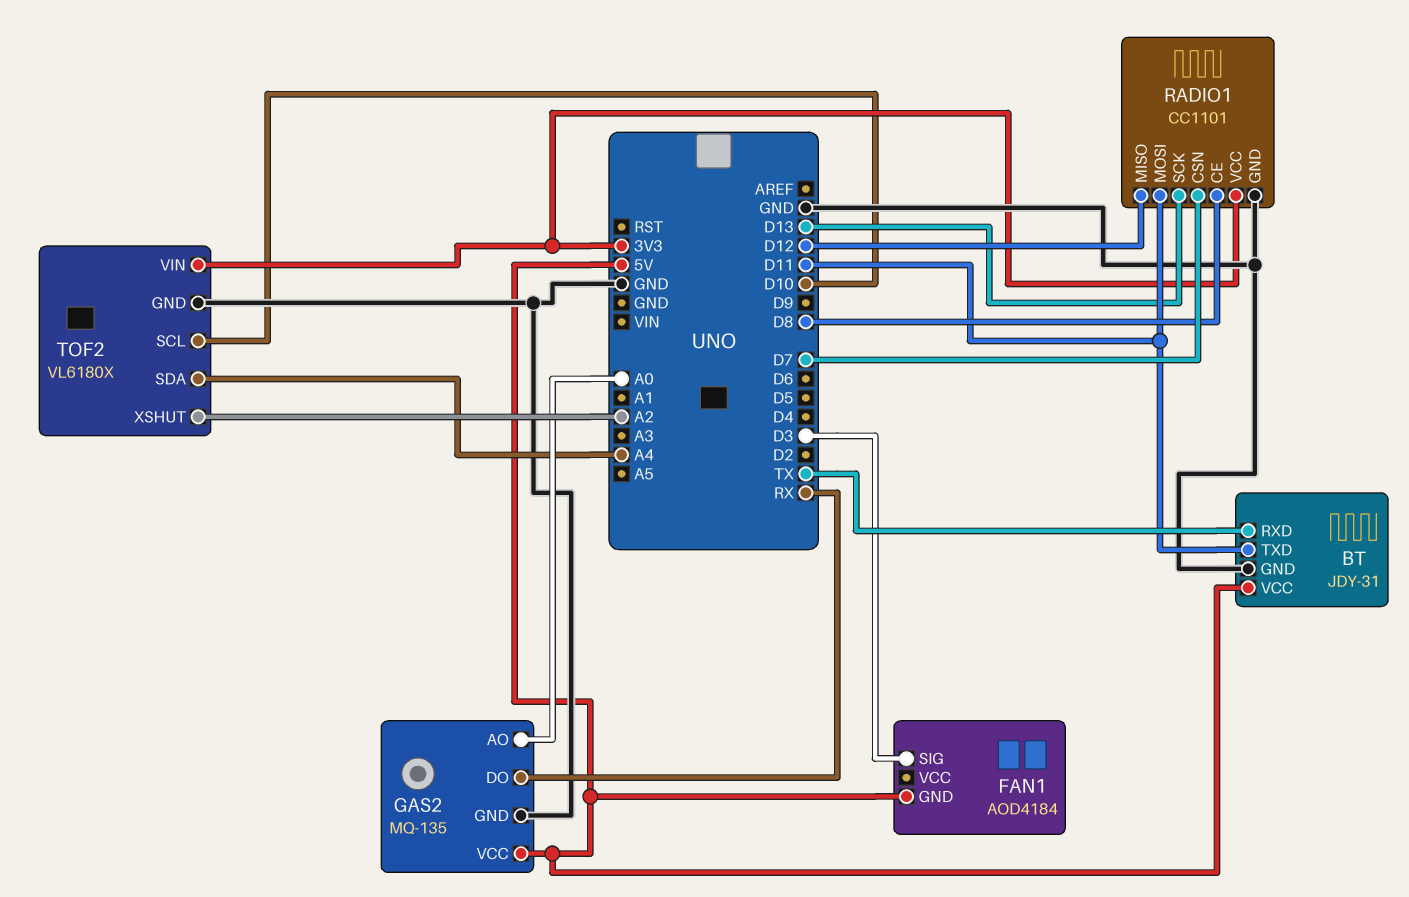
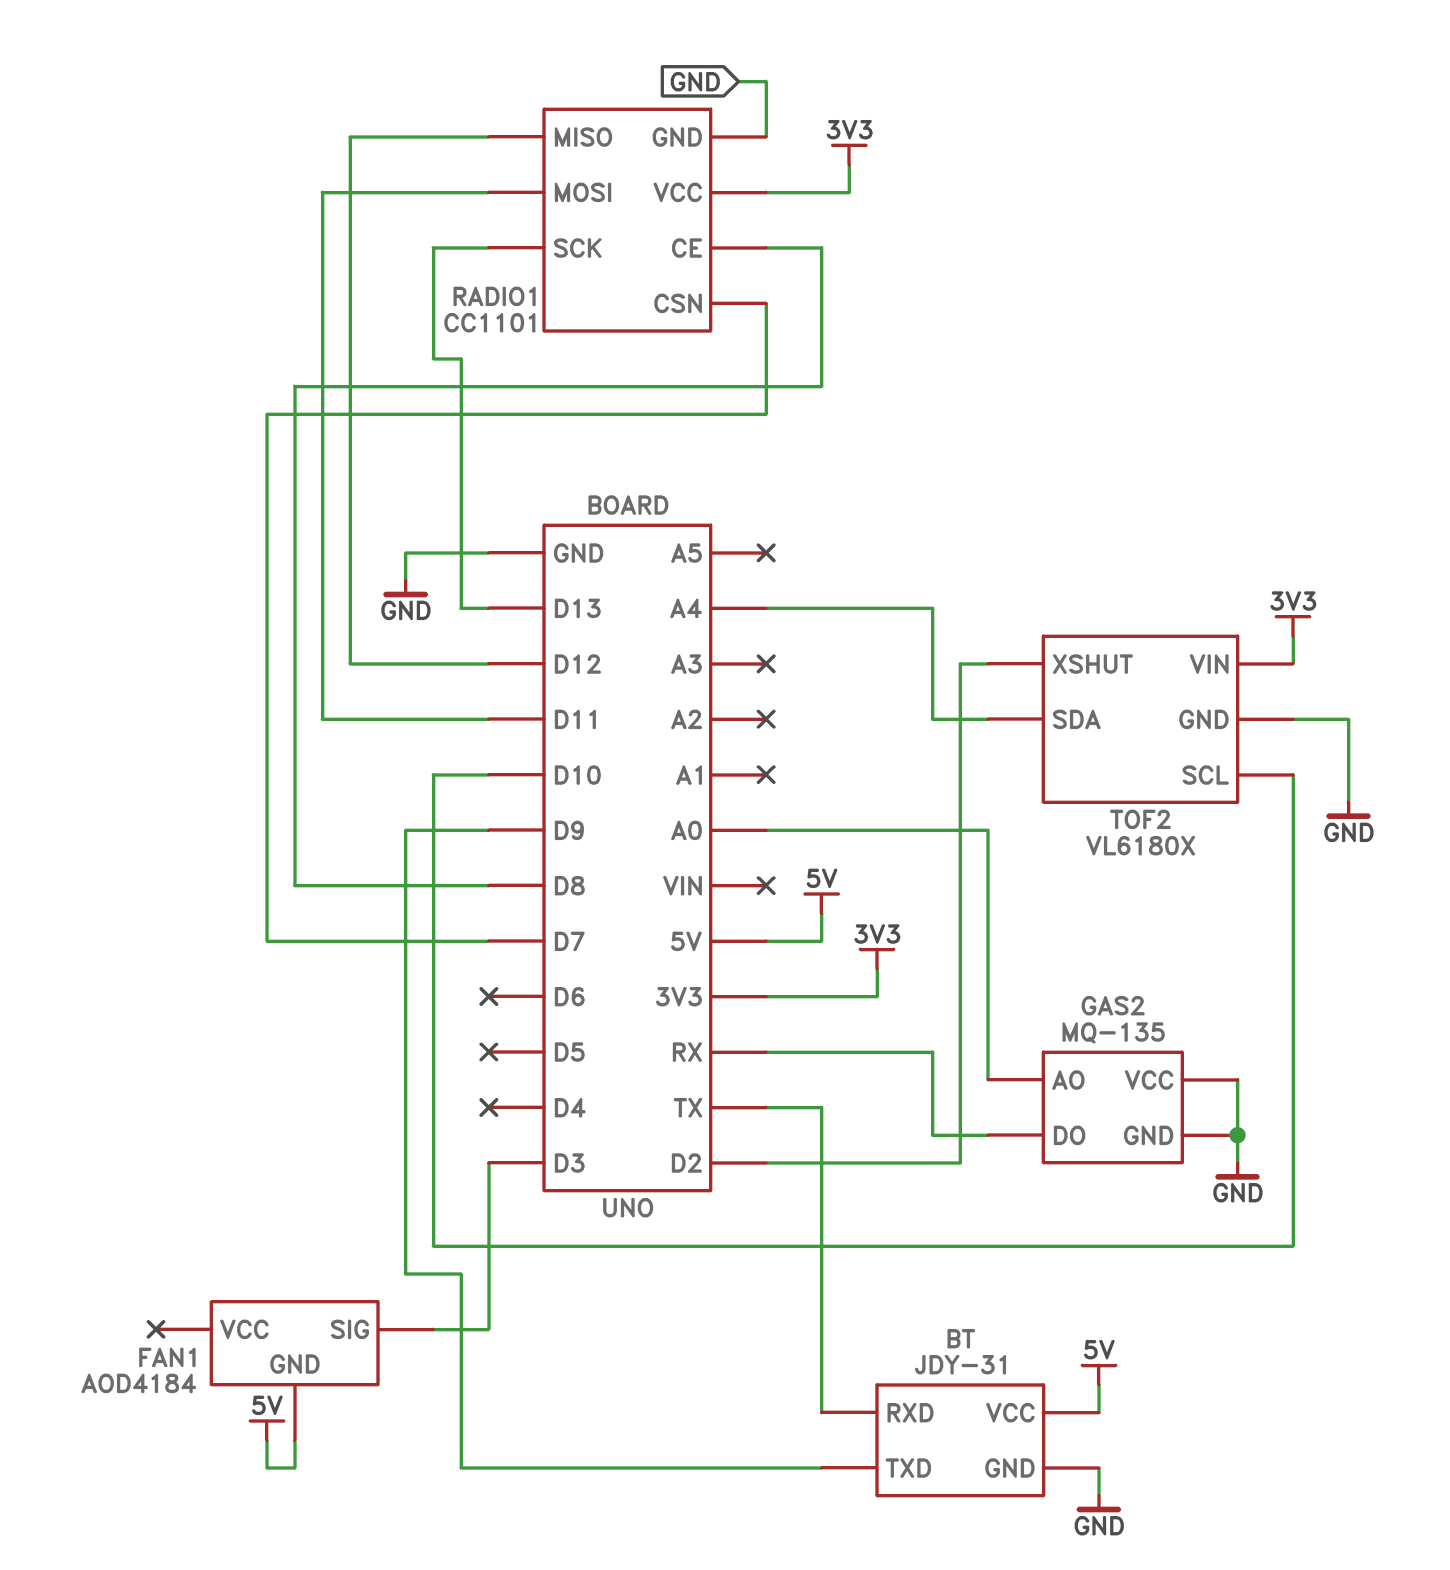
BT pin TXD: D11 -> D9
GAS2 pin VCC: 5V -> GND
TOF2 pin XSHUT: A2 -> D2

